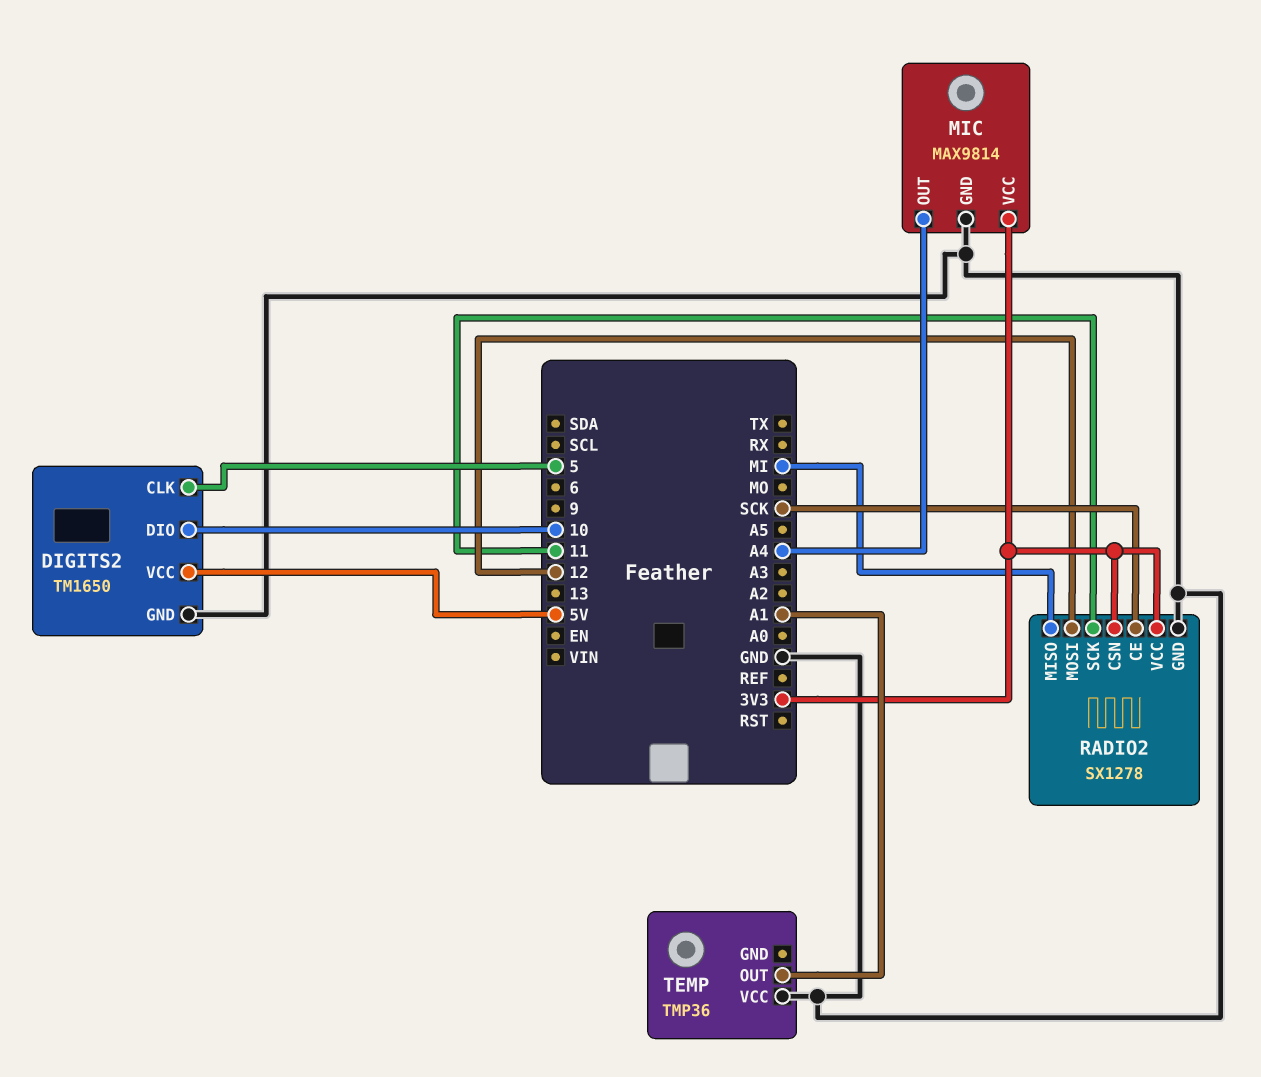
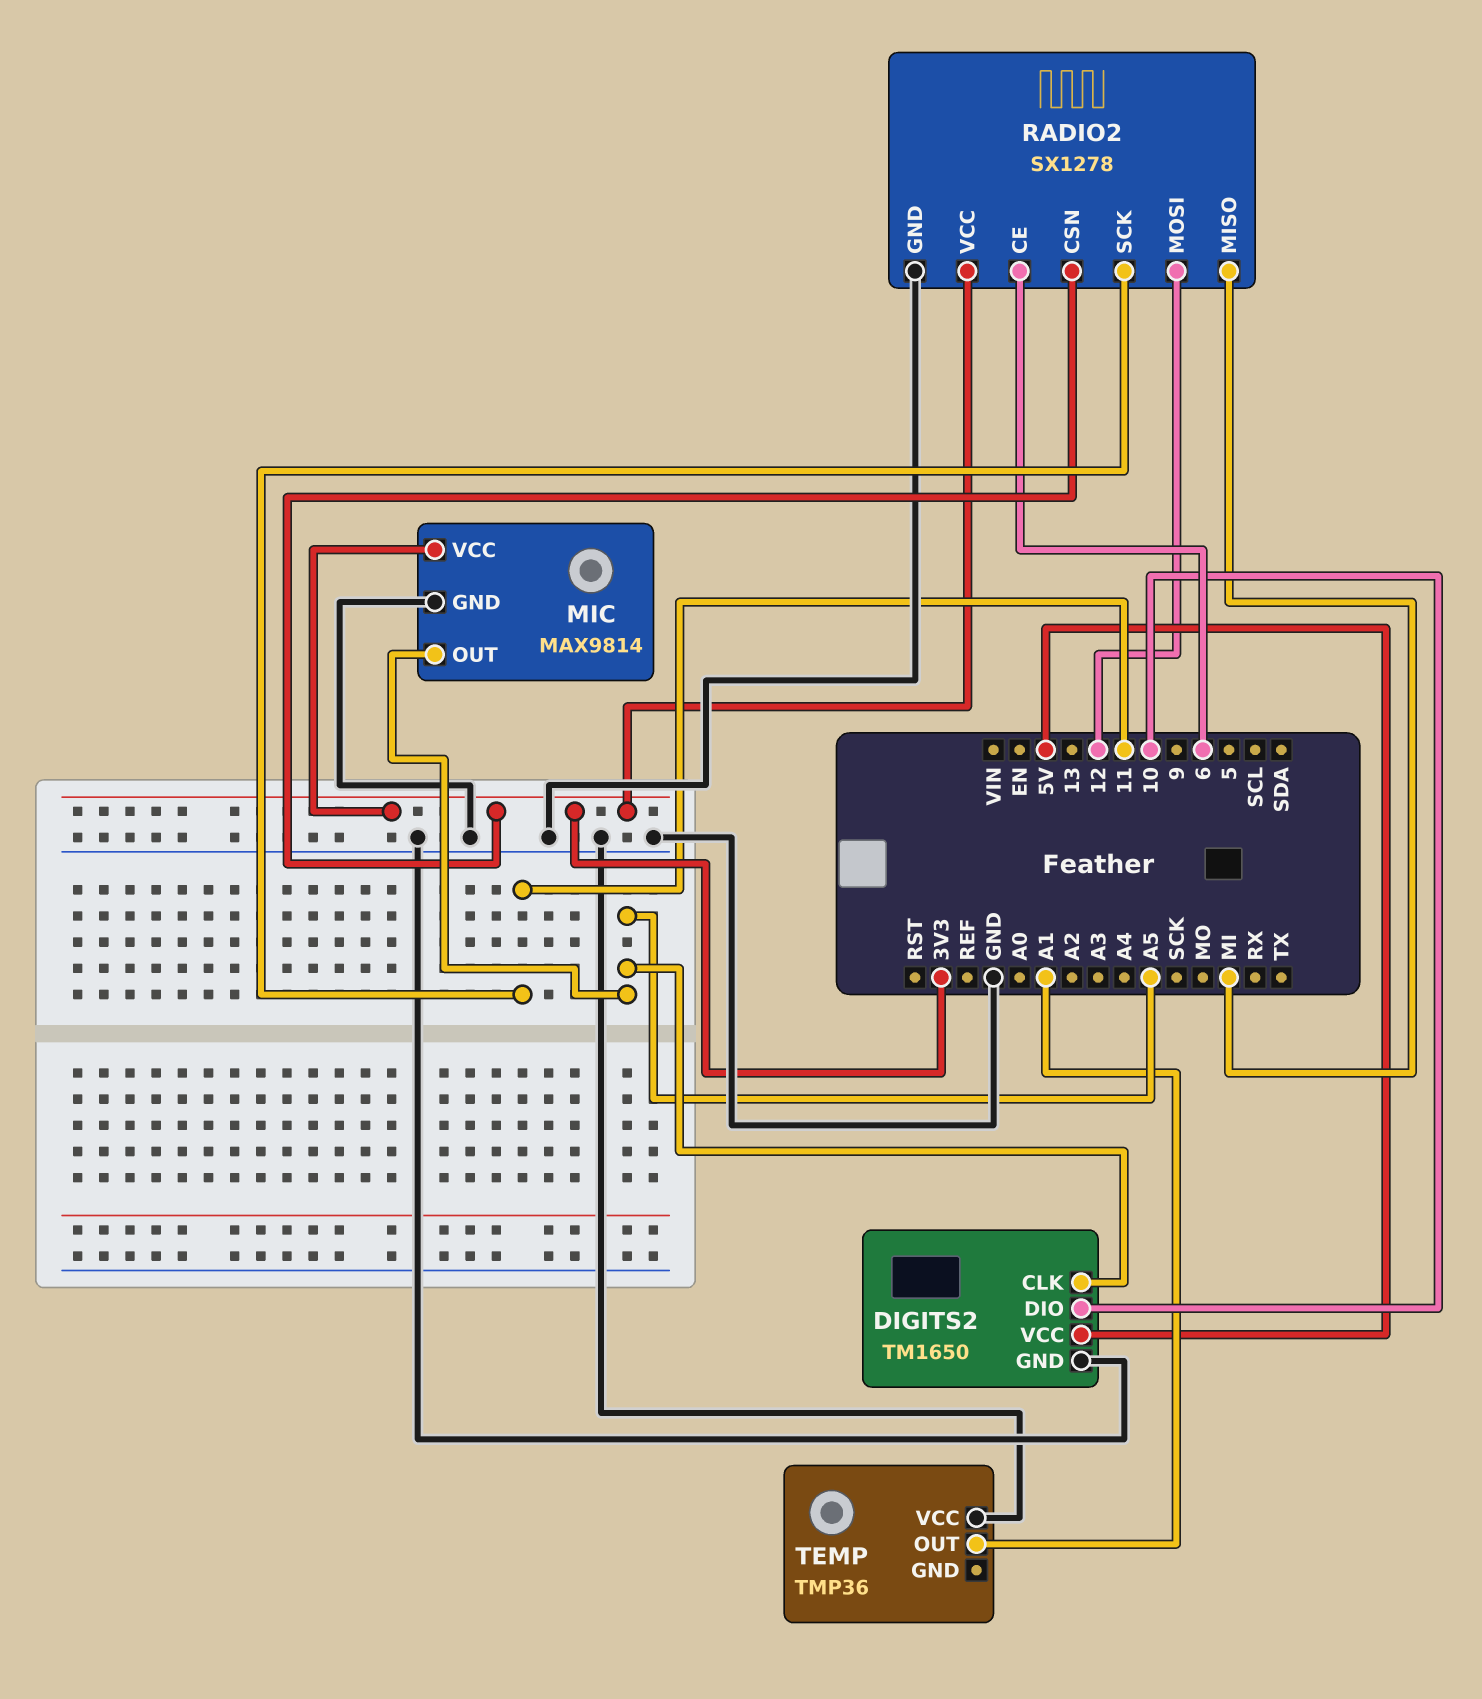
DIGITS2 pin CLK: 5 -> A5
MIC pin OUT: A4 -> A5
RADIO2 pin CE: SCK -> 6

